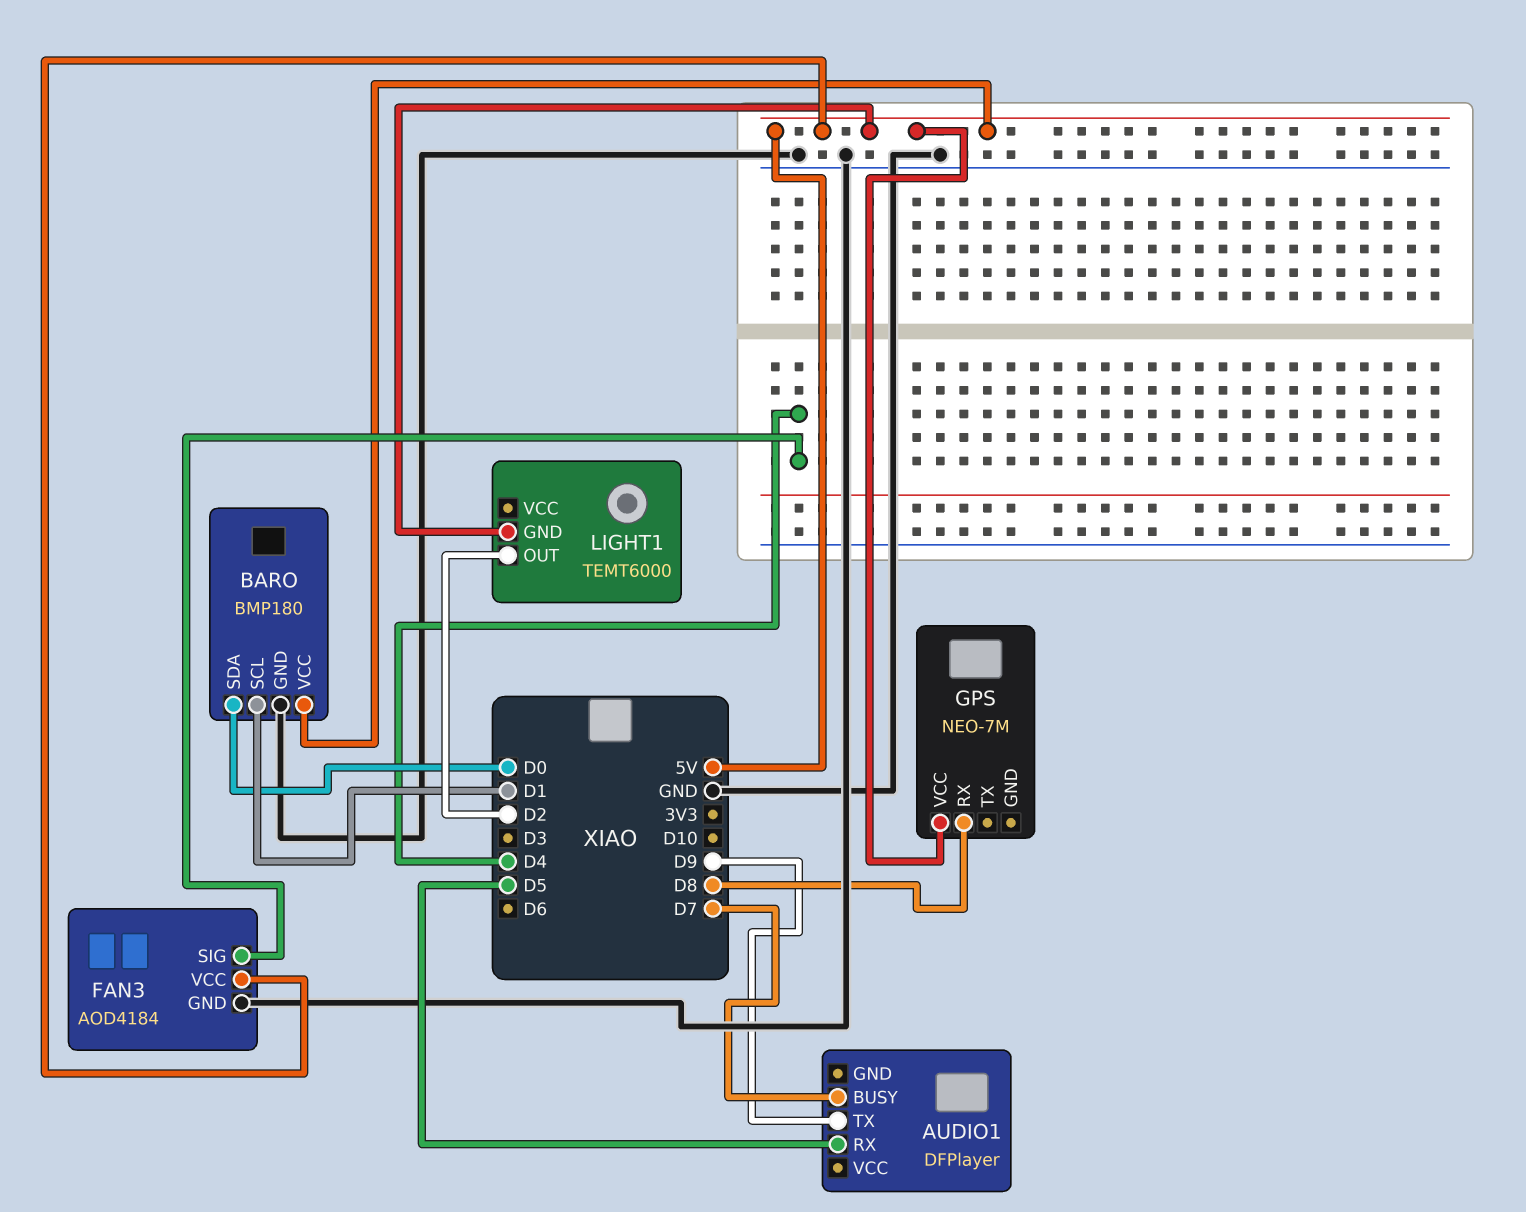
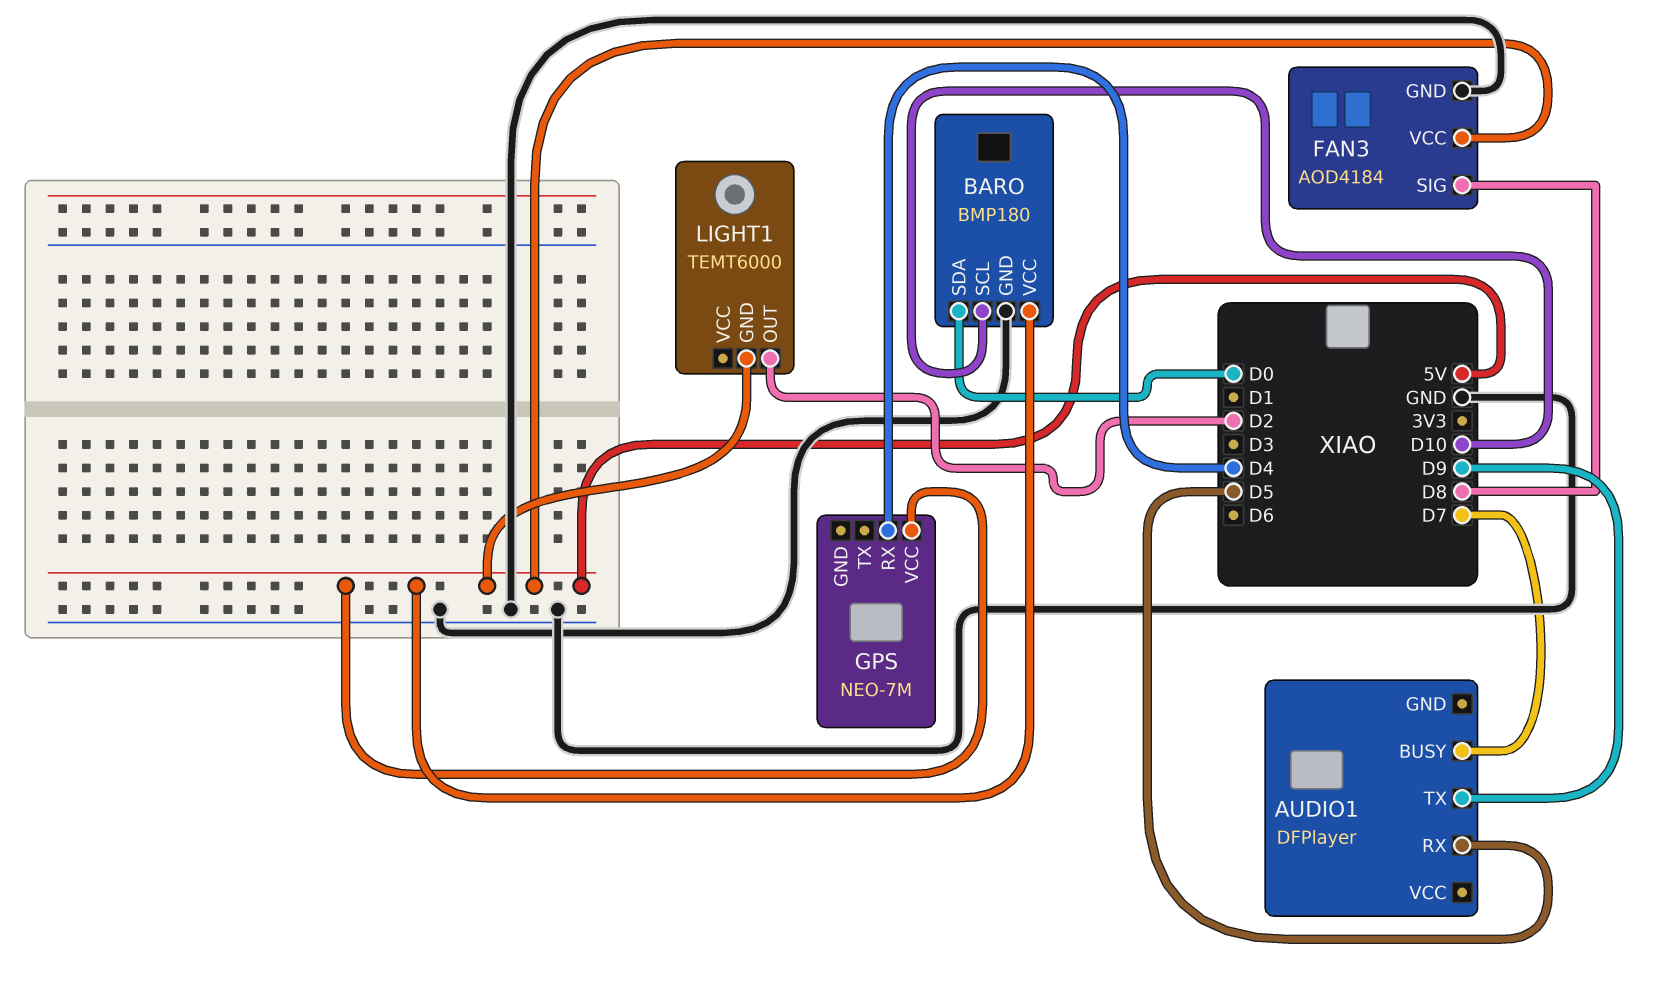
BARO pin SCL: D1 -> D10
FAN3 pin SIG: D4 -> D8
GPS pin RX: D8 -> D4

